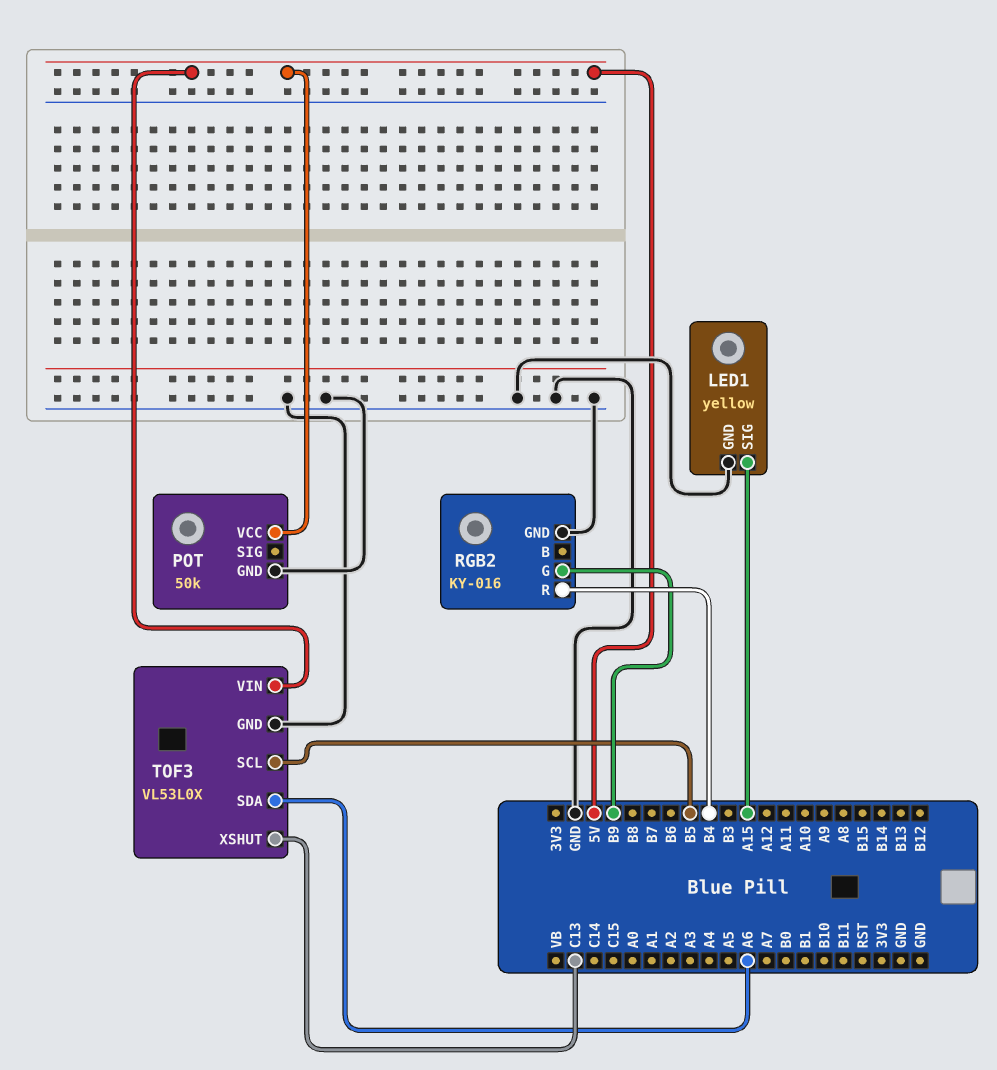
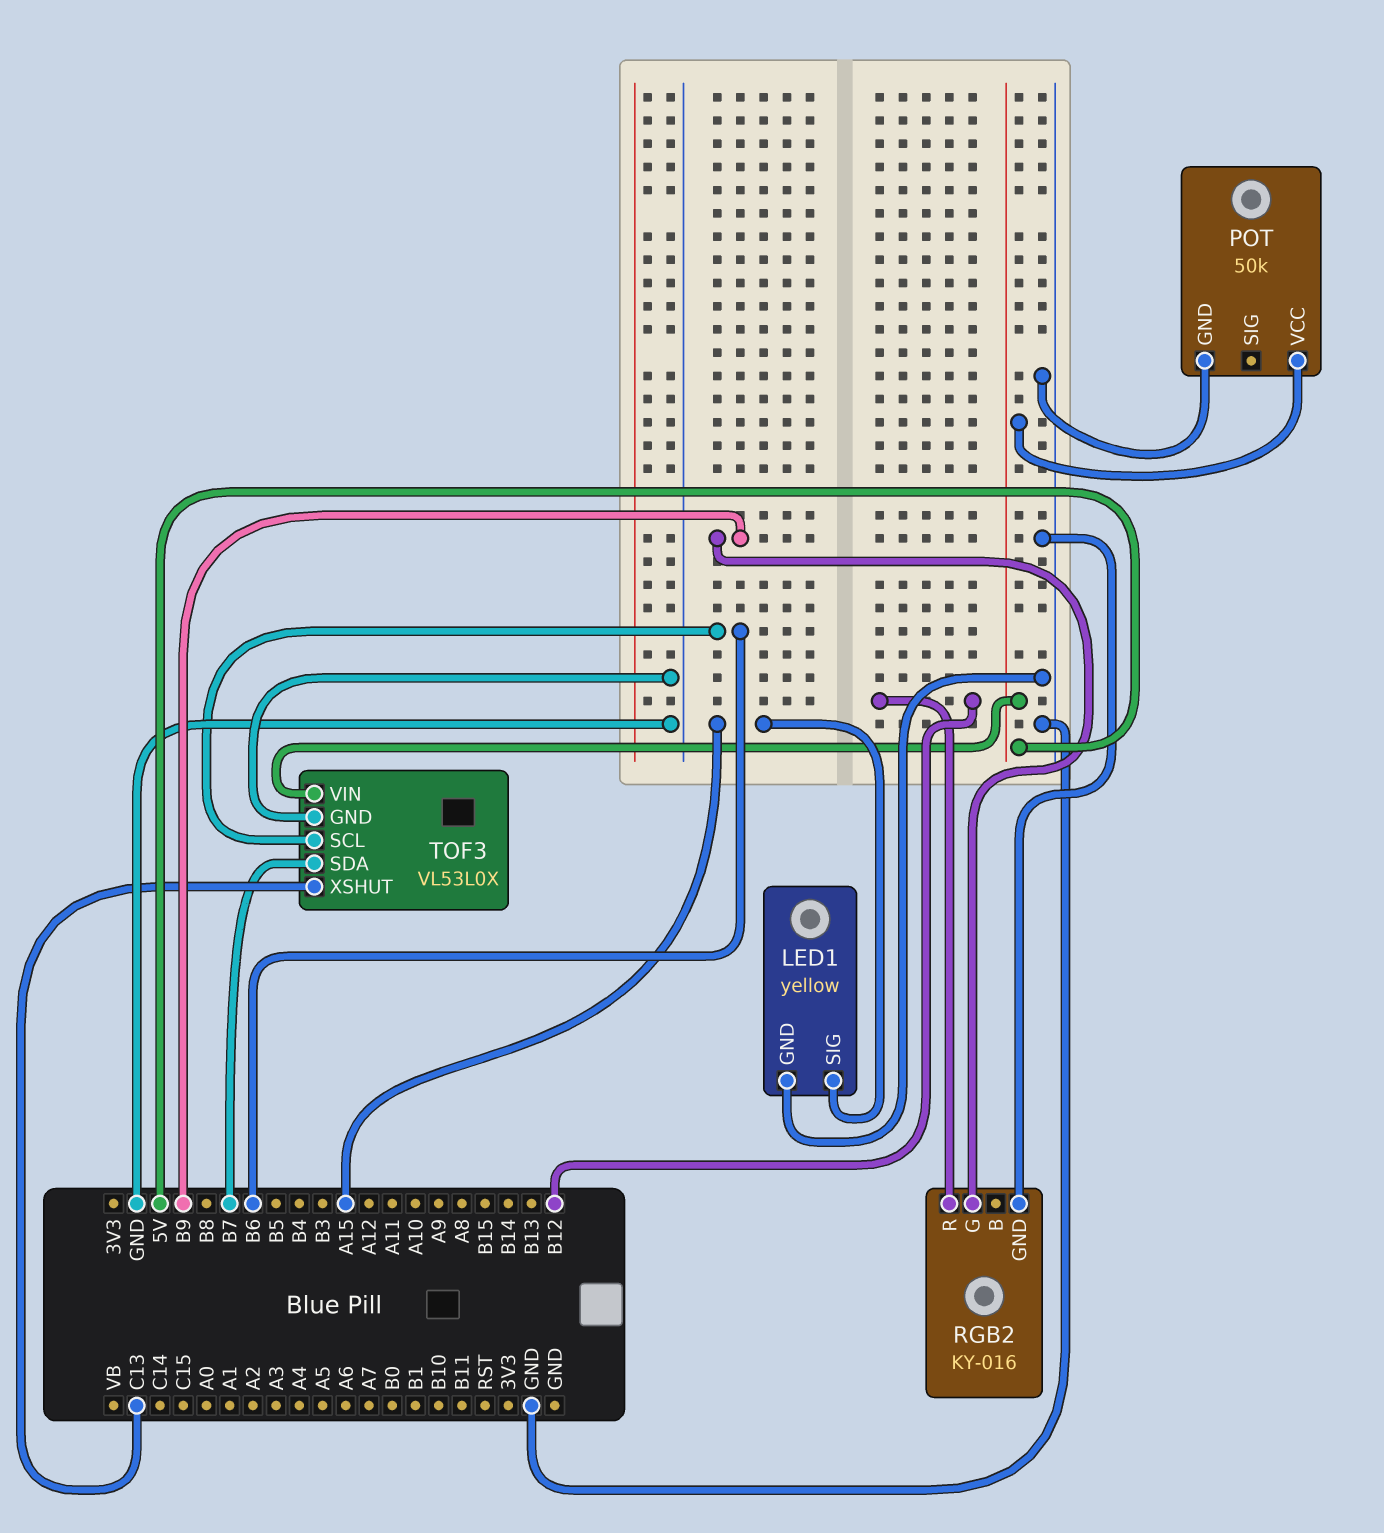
RGB2 pin R: B4 -> B12
TOF3 pin SCL: B5 -> B6
TOF3 pin SDA: A6 -> B7

